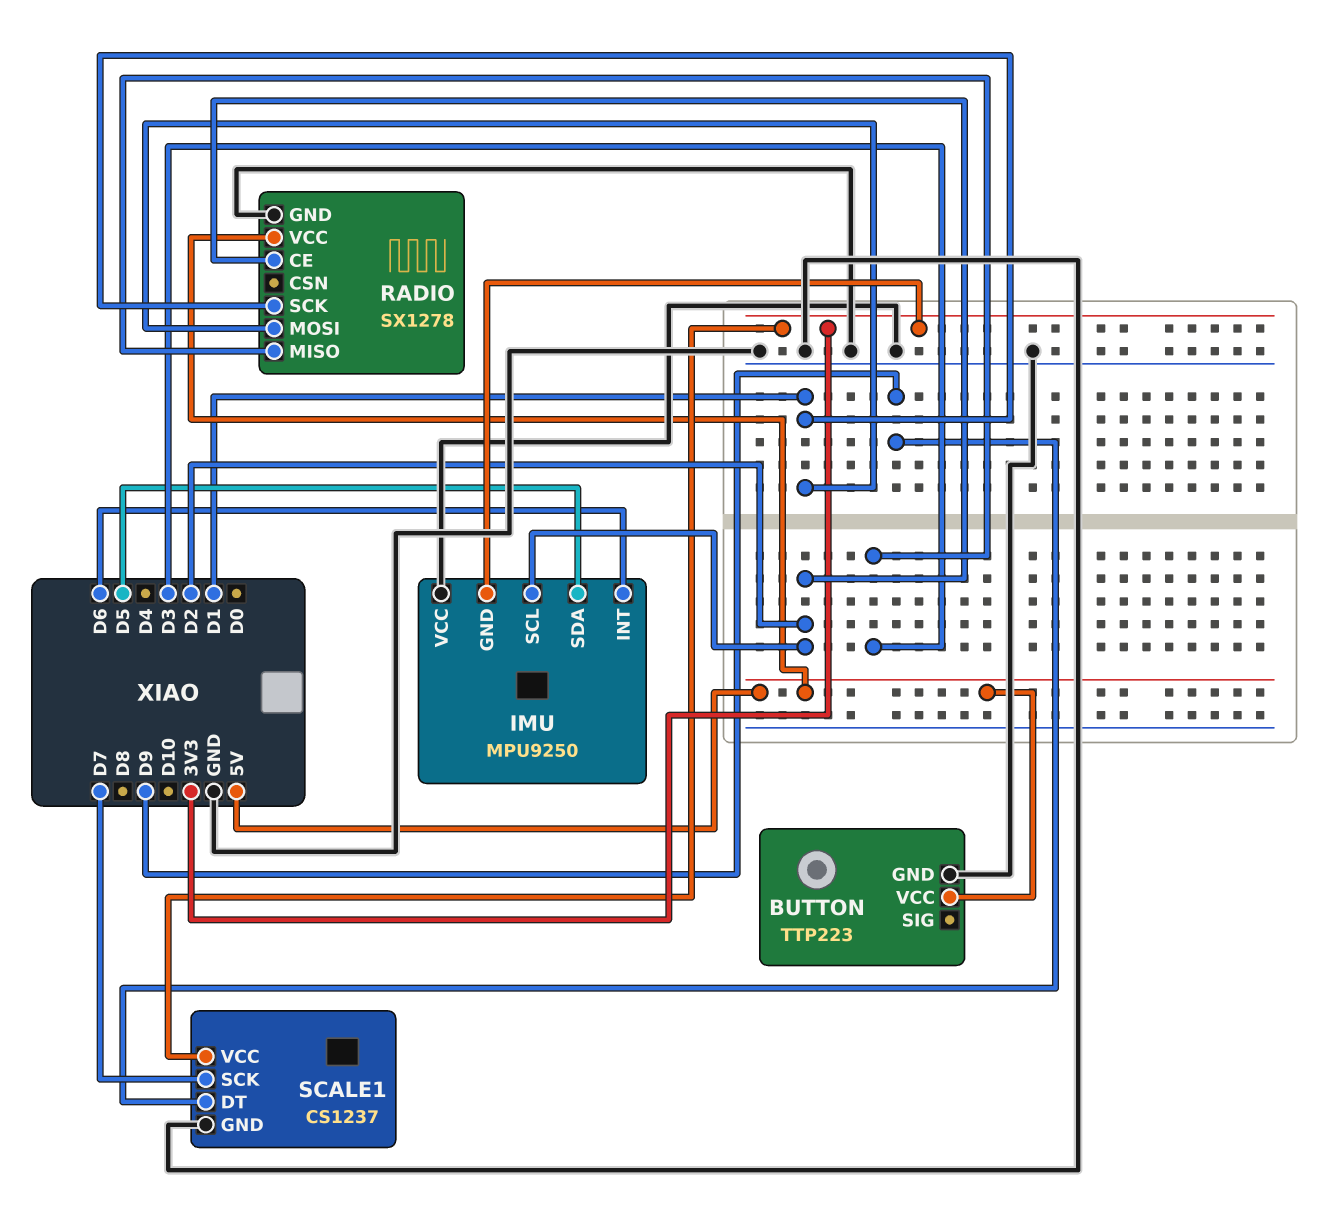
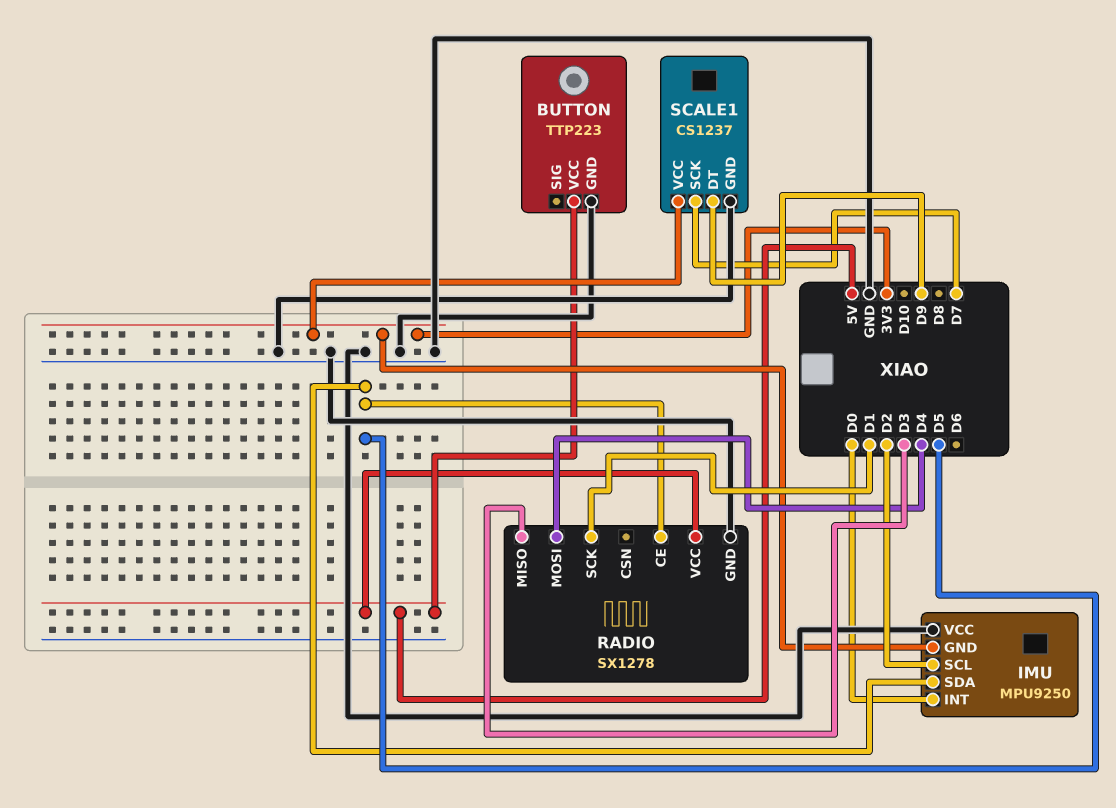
IMU pin INT: D6 -> D0
RADIO pin CE: D2 -> D5
RADIO pin MOSI: D1 -> D4

